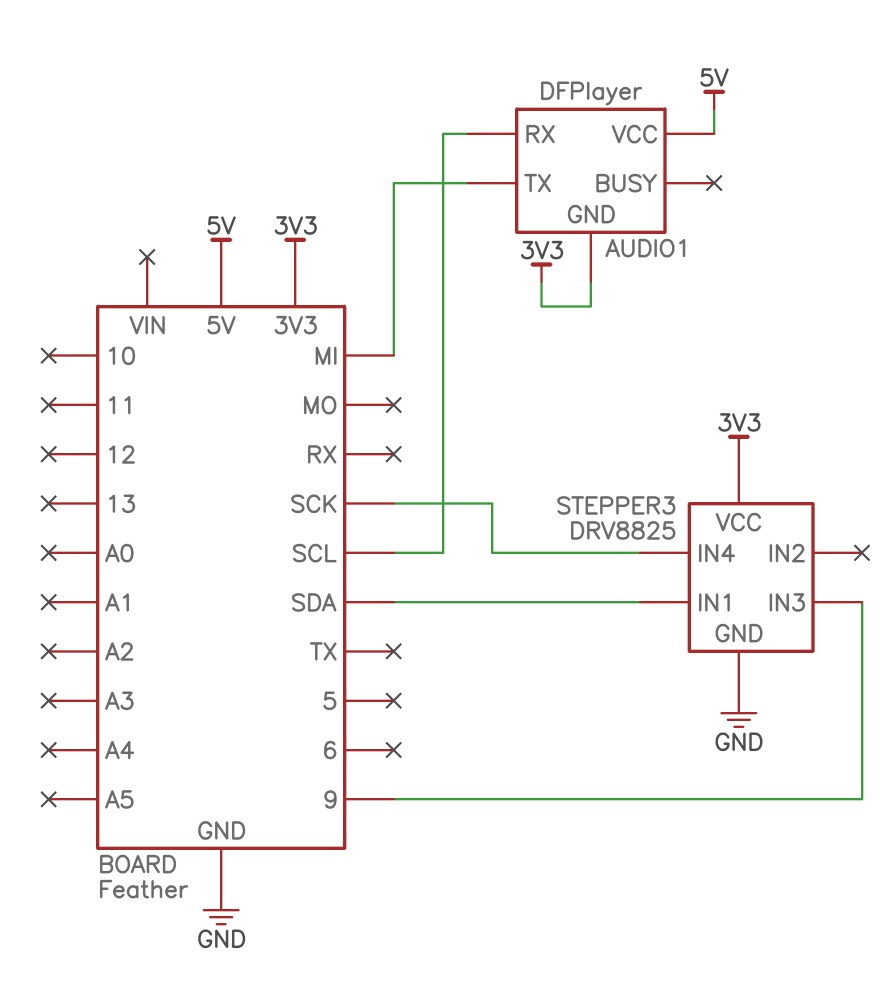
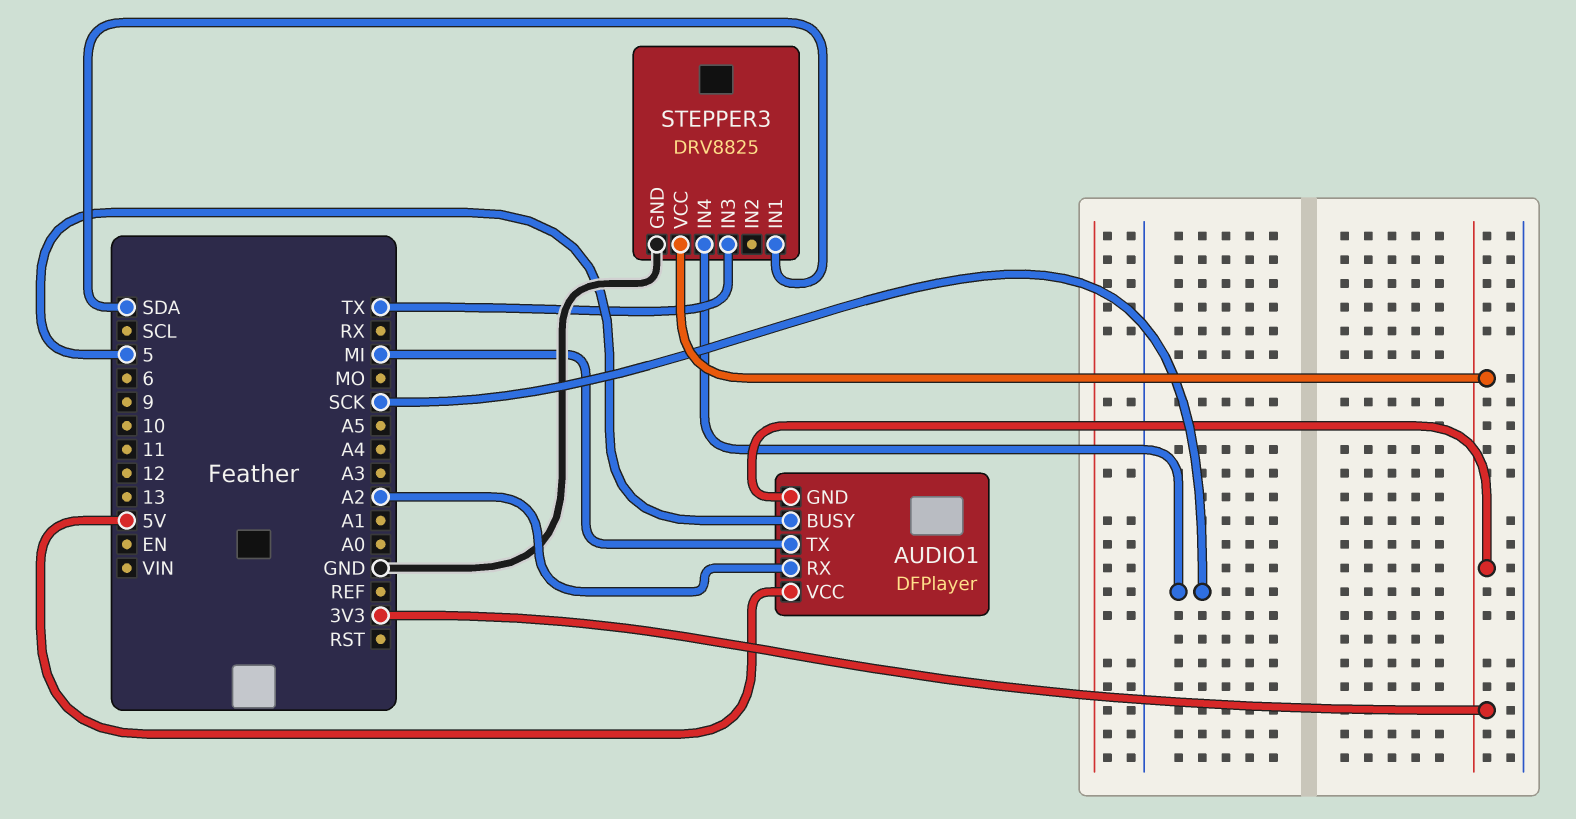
AUDIO1 pin BUSY: none -> 5
AUDIO1 pin RX: SCL -> A2
STEPPER3 pin IN3: 9 -> TX

